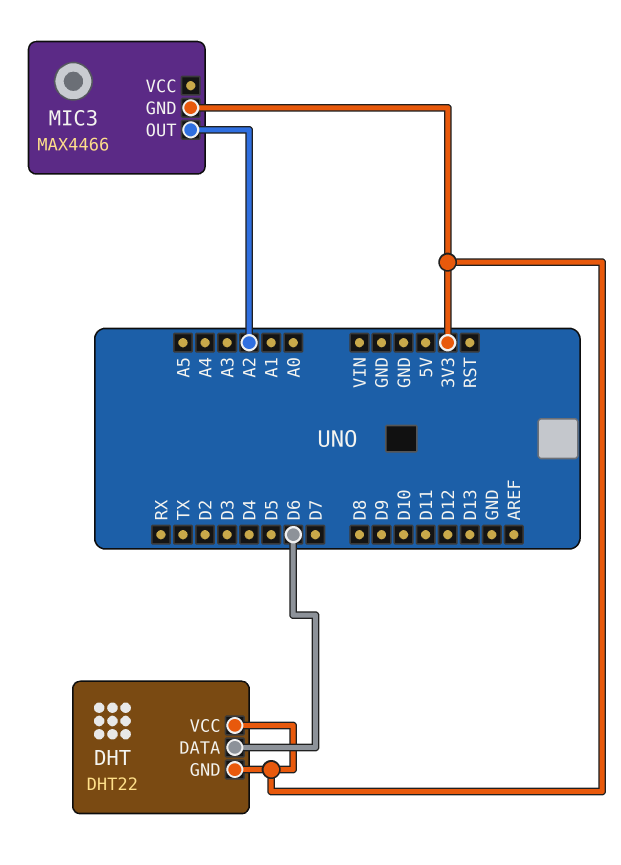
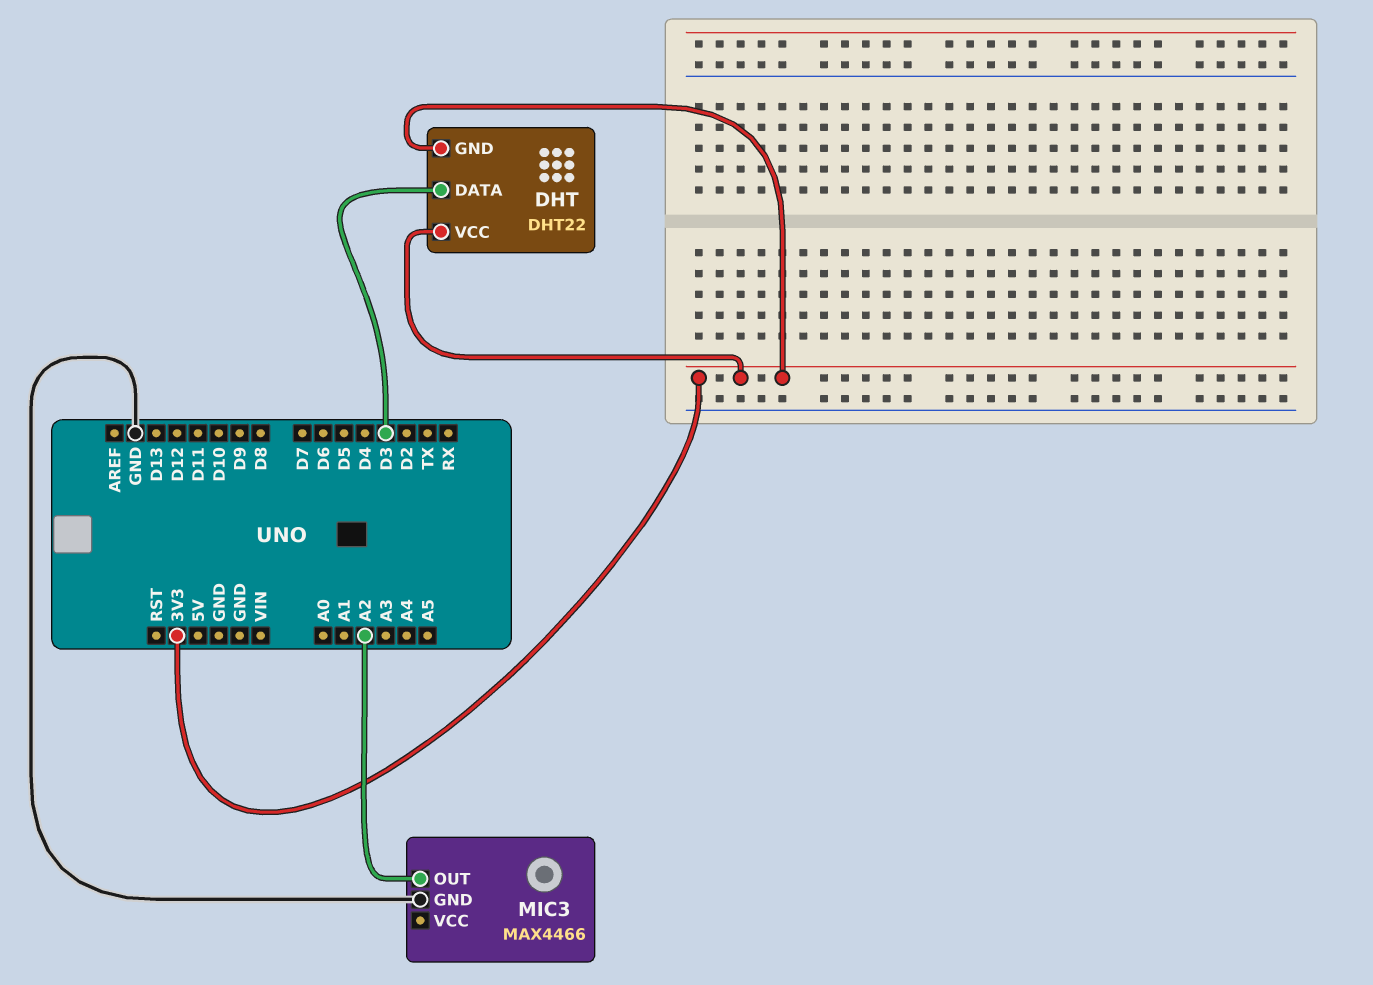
DHT pin DATA: D6 -> D3
MIC3 pin GND: 3V3 -> GND

